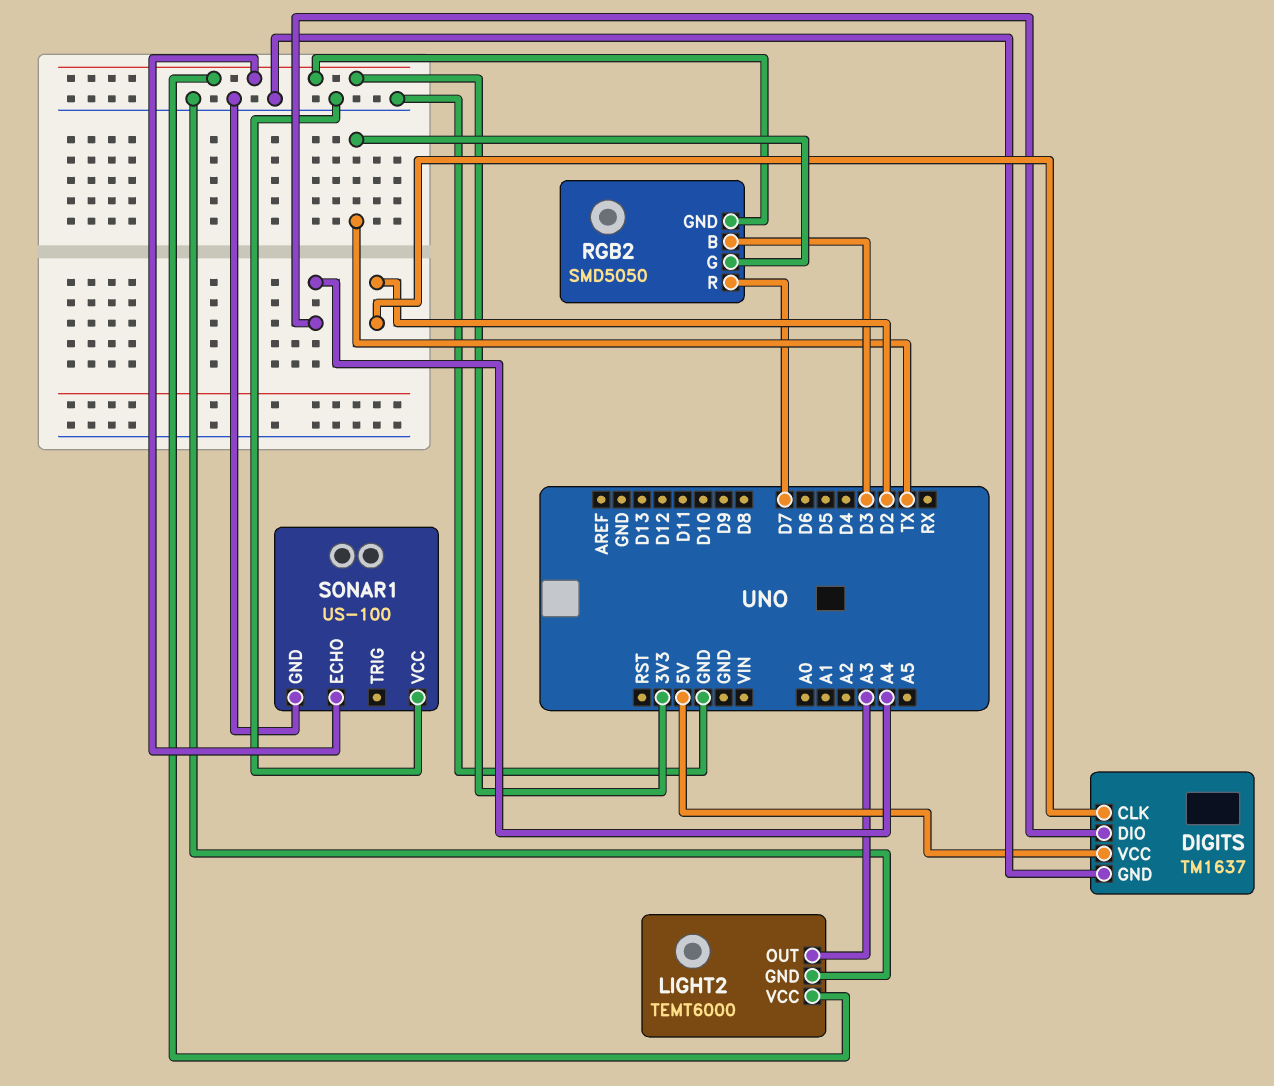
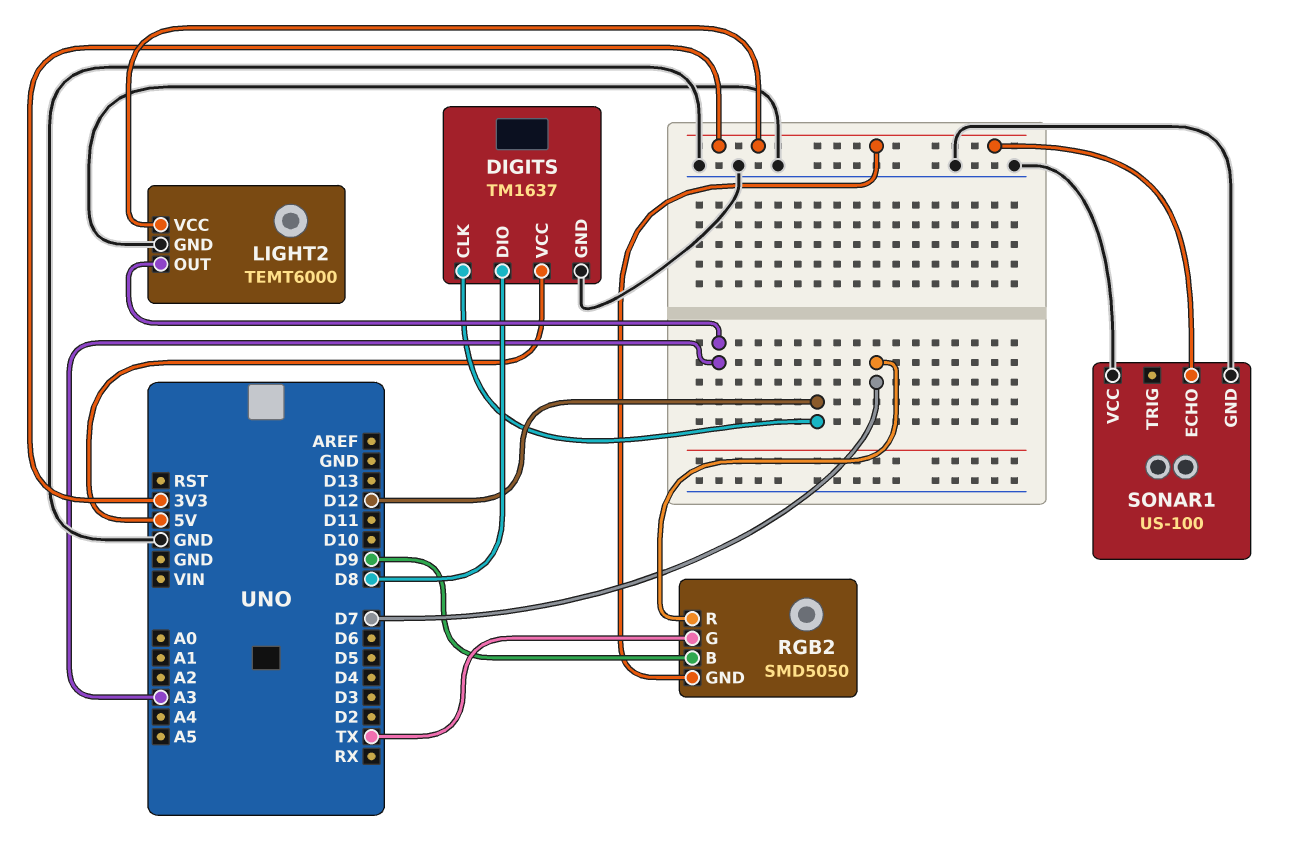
DIGITS pin CLK: D2 -> D12
DIGITS pin DIO: A4 -> D8
RGB2 pin B: D3 -> D9

